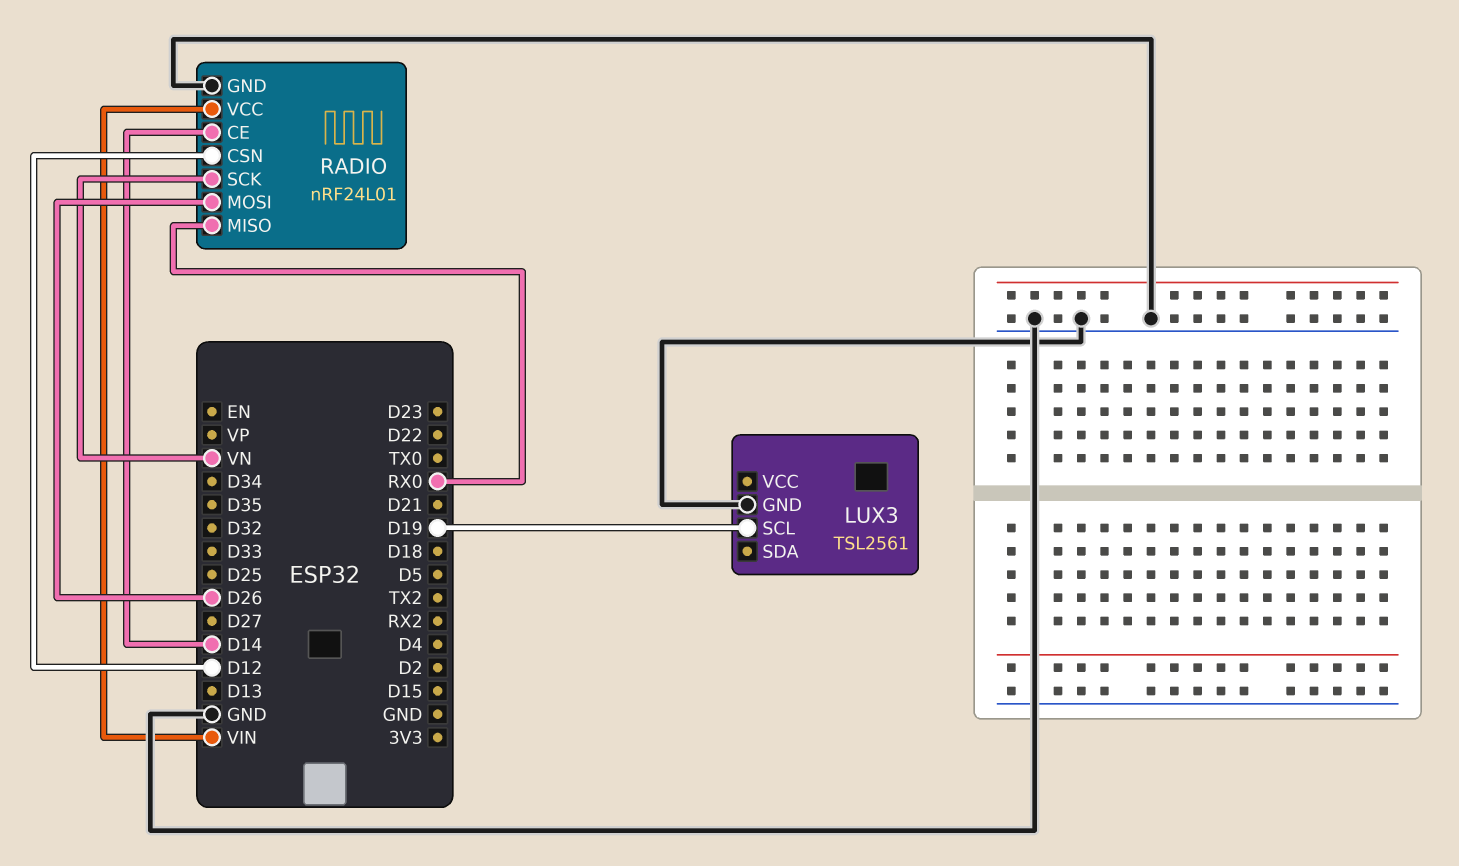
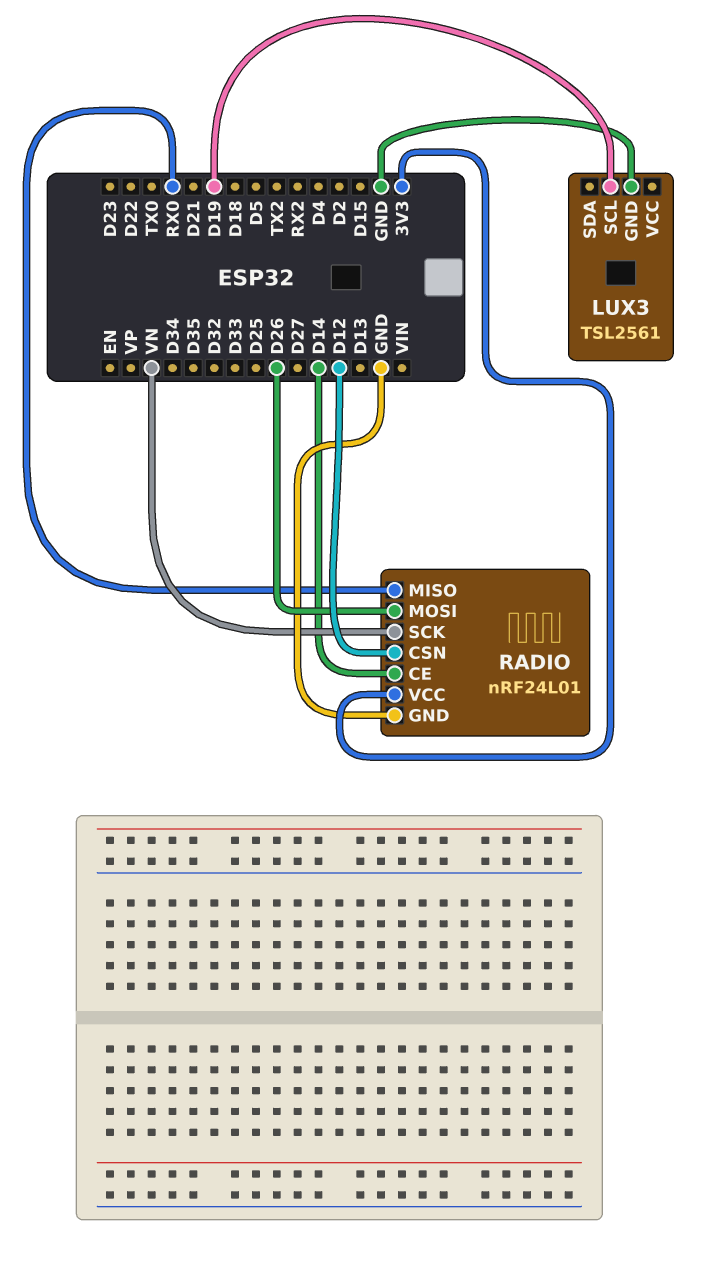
RADIO pin VCC: VIN -> 3V3

